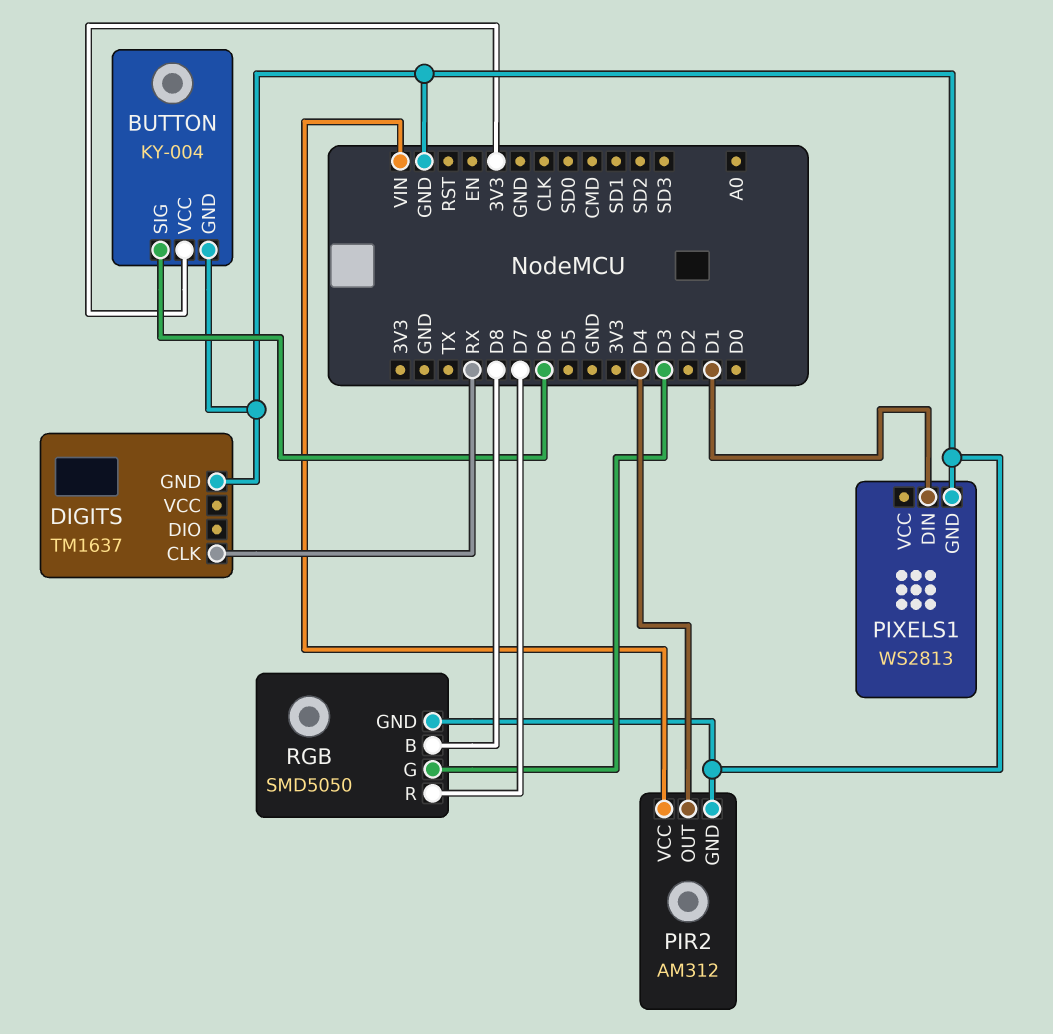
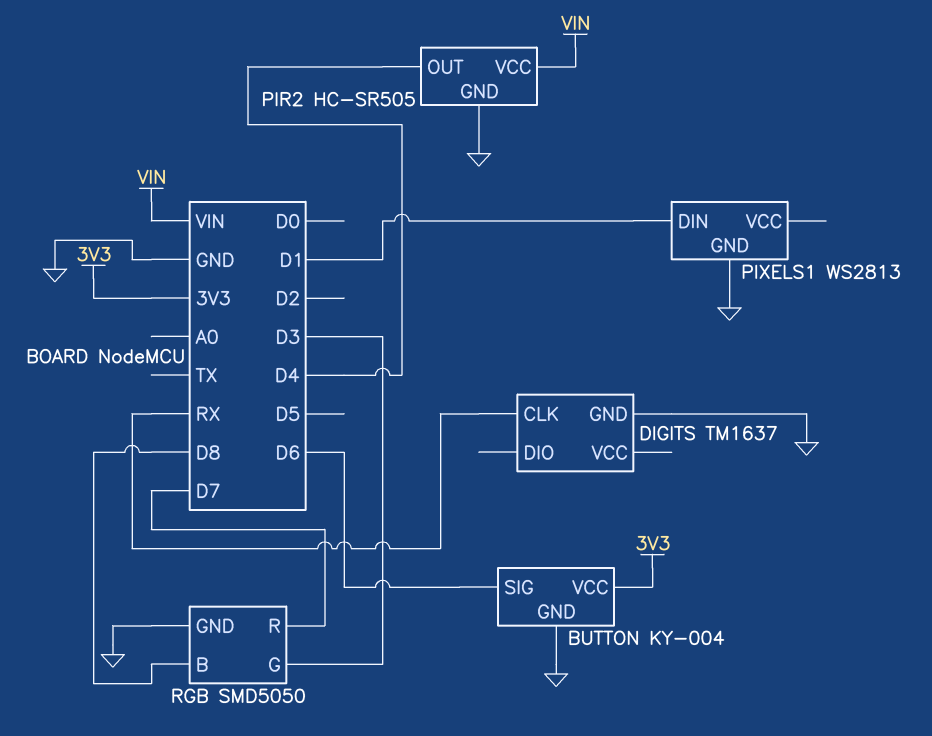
PIR2: AM312 -> HC-SR505

